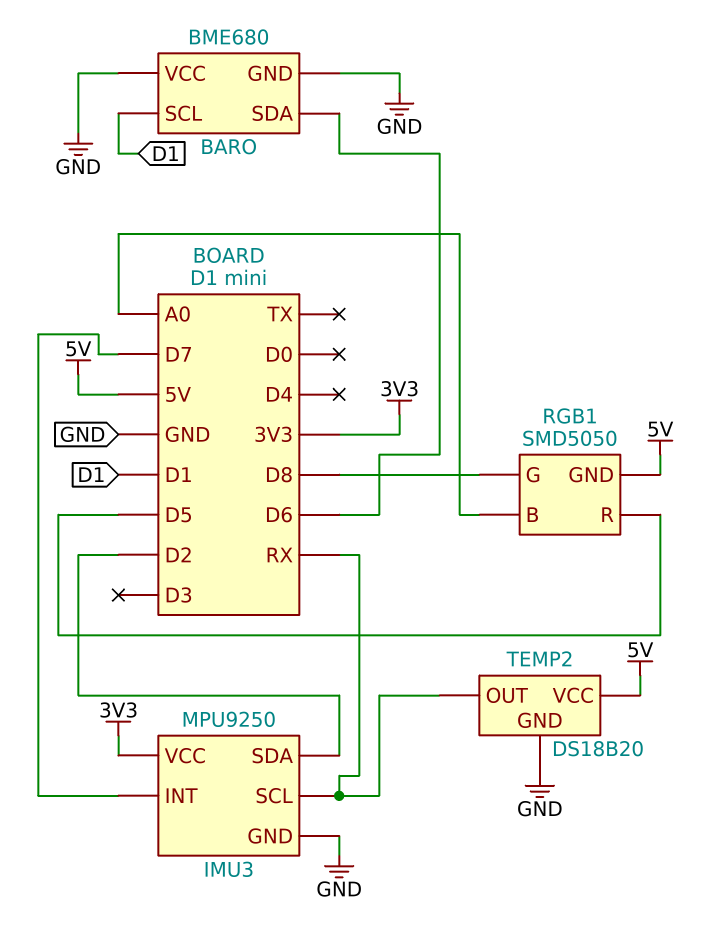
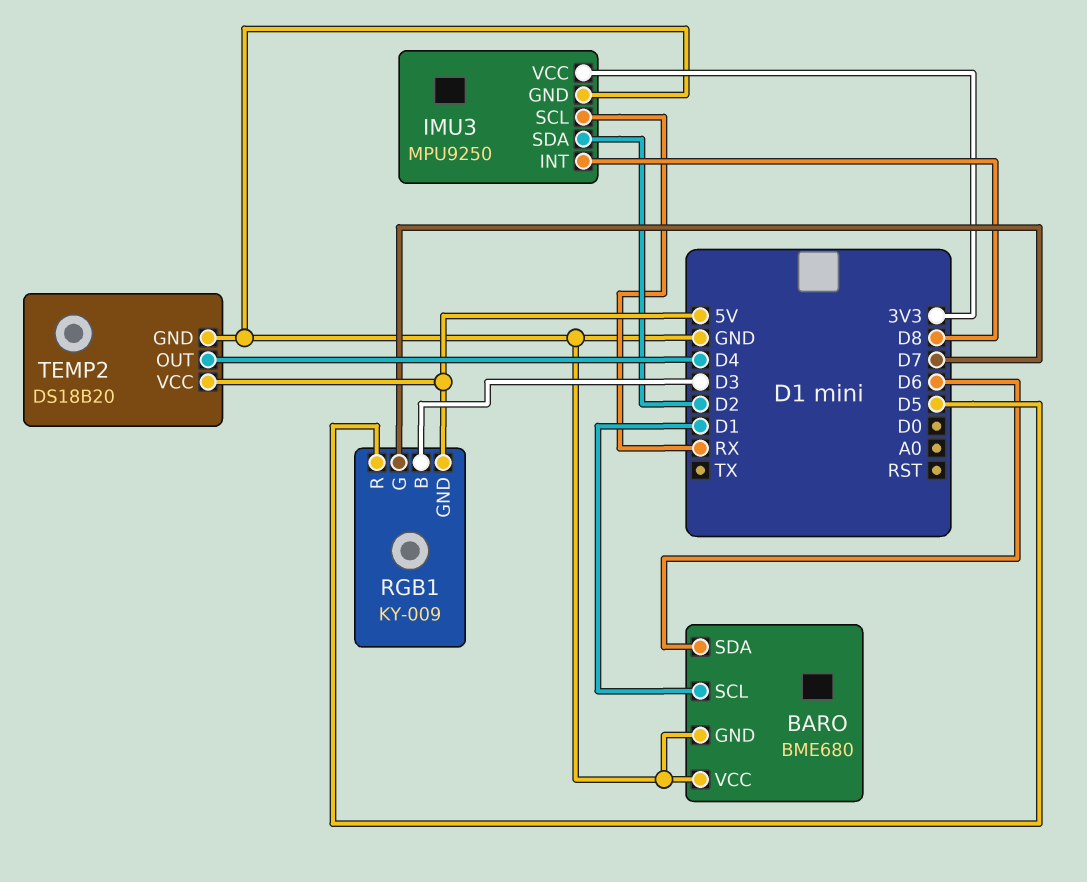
IMU3 pin INT: D7 -> D8
RGB1: SMD5050 -> KY-009
RGB1 pin B: A0 -> D3
RGB1 pin G: D8 -> D7
TEMP2 pin OUT: RX -> D4

